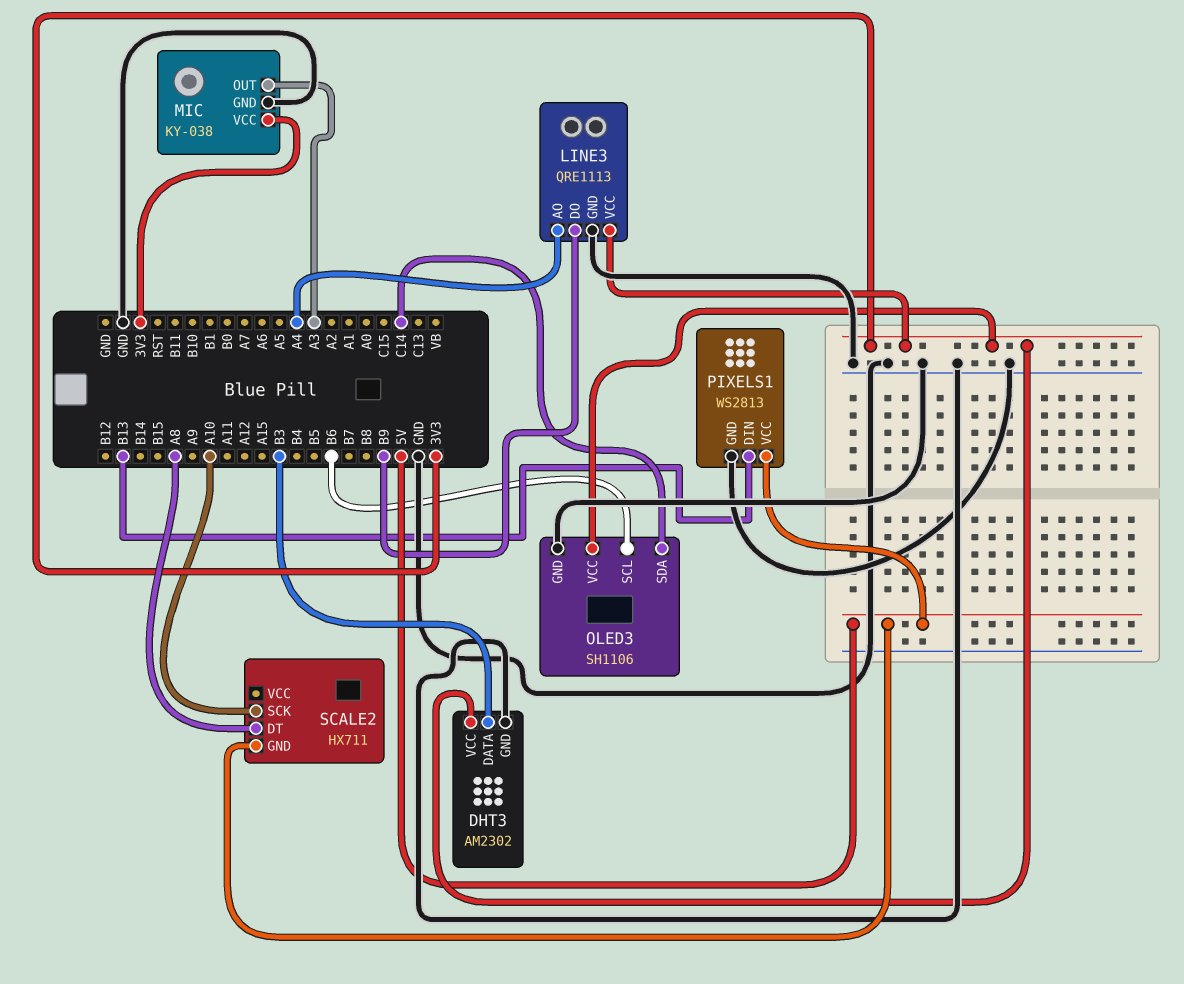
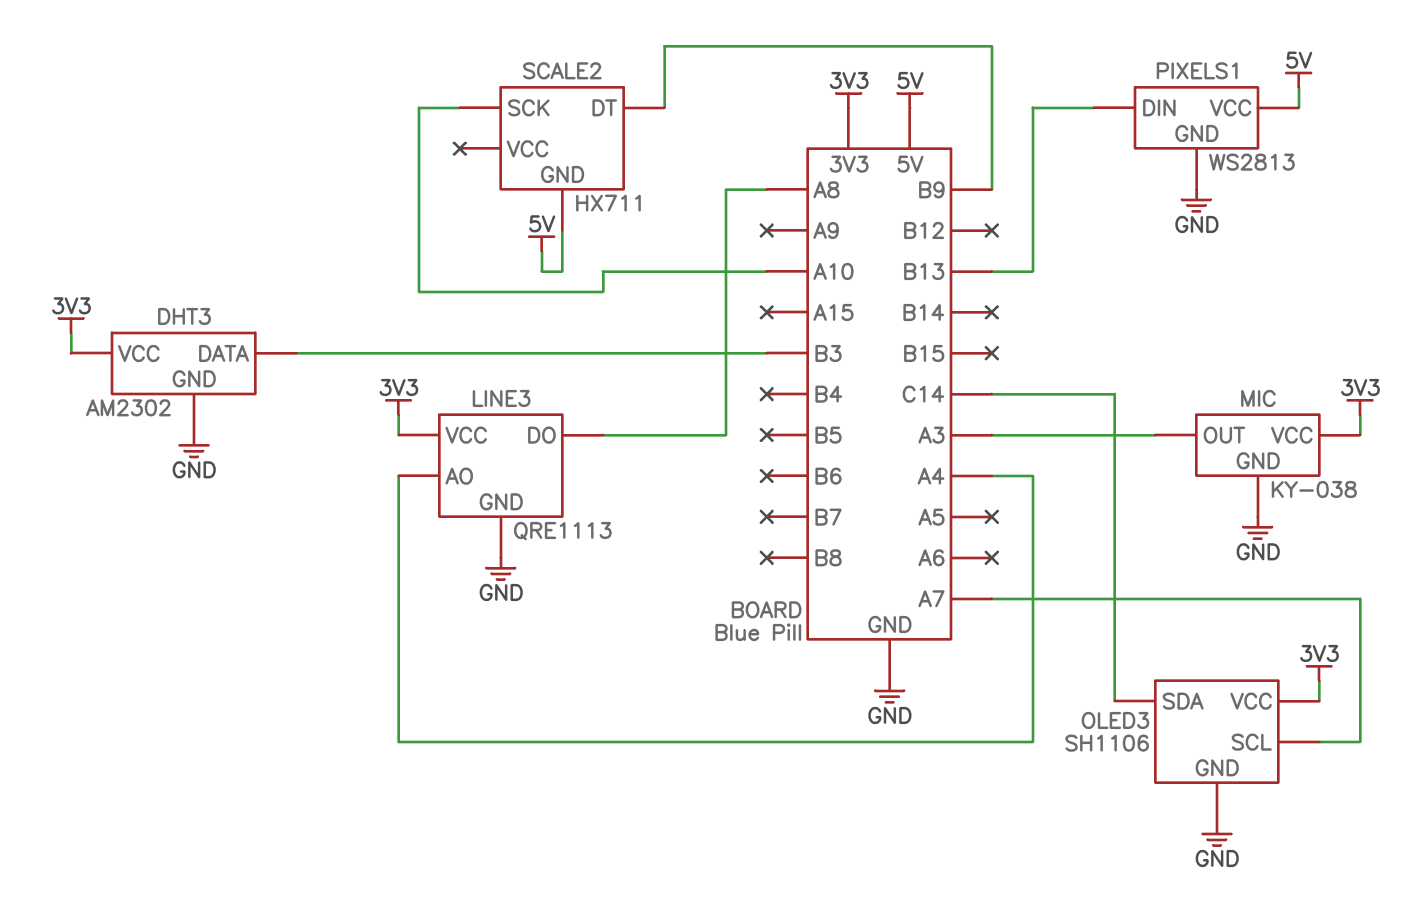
LINE3 pin DO: B9 -> A8
OLED3 pin SCL: B6 -> A7
SCALE2 pin DT: A8 -> B9

